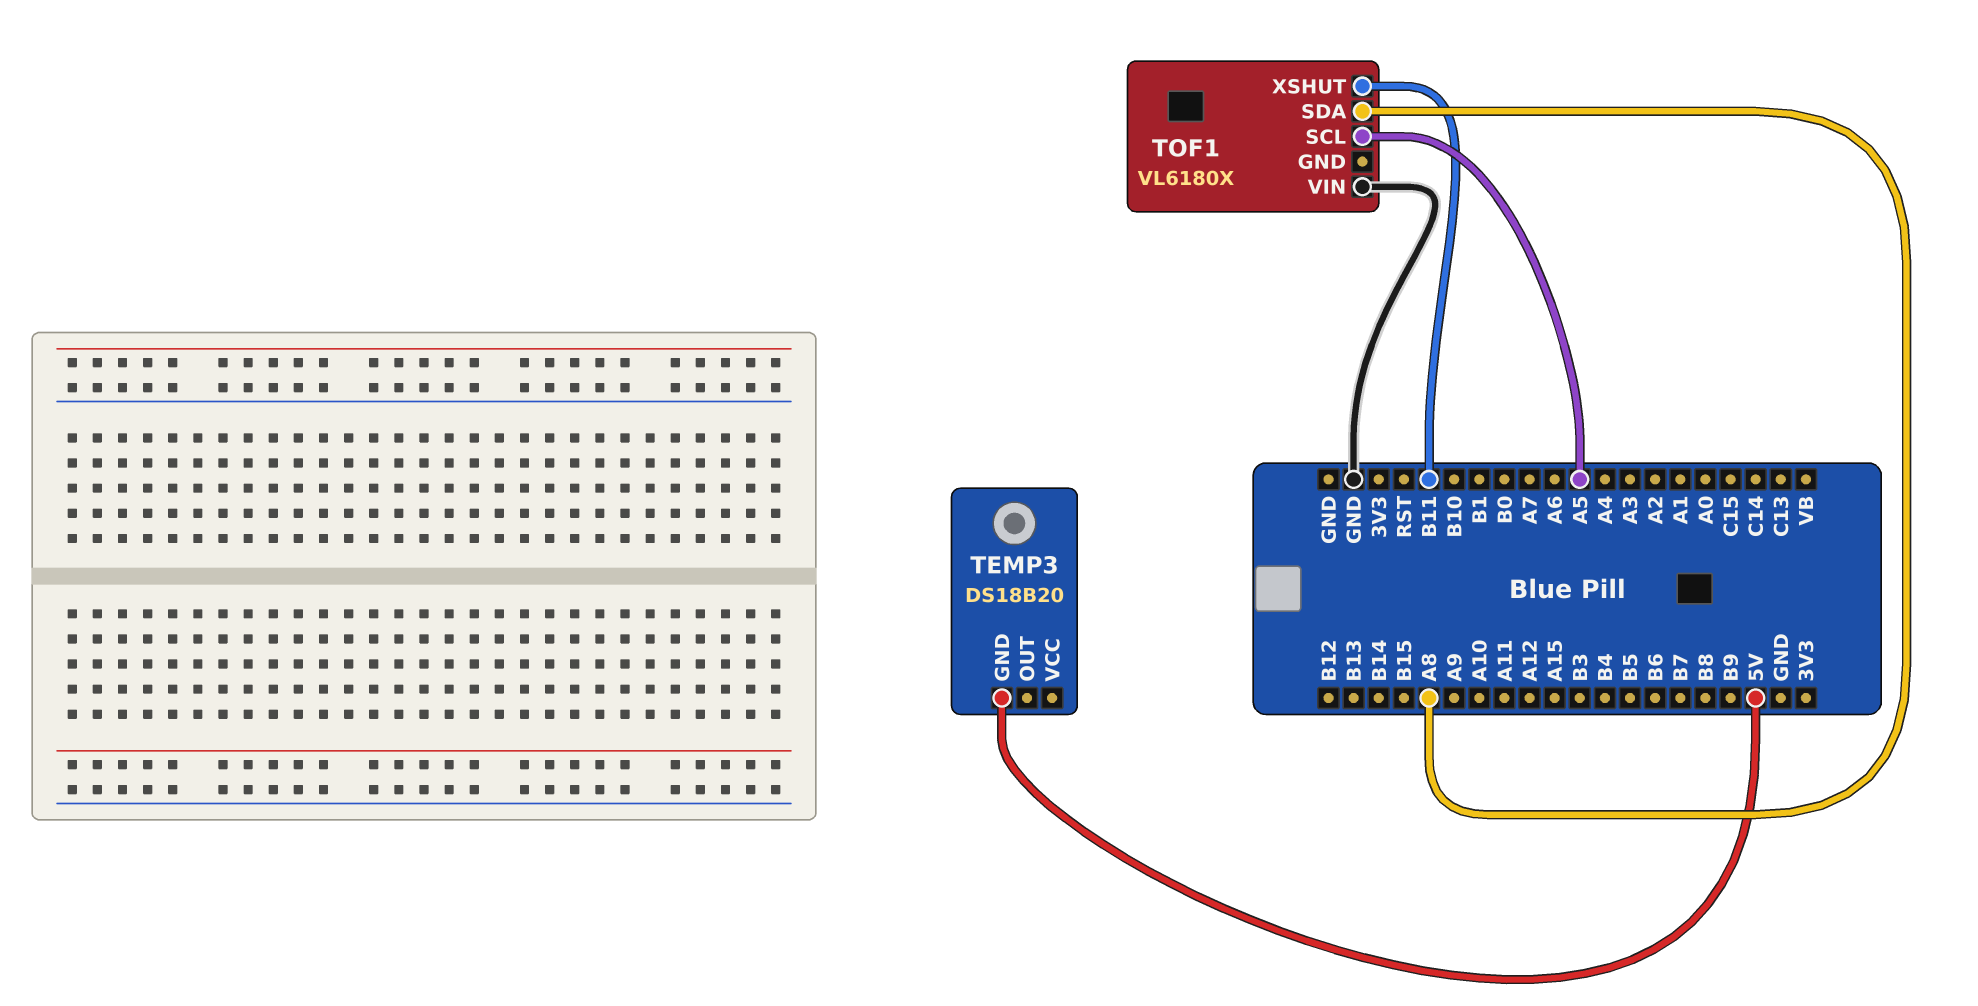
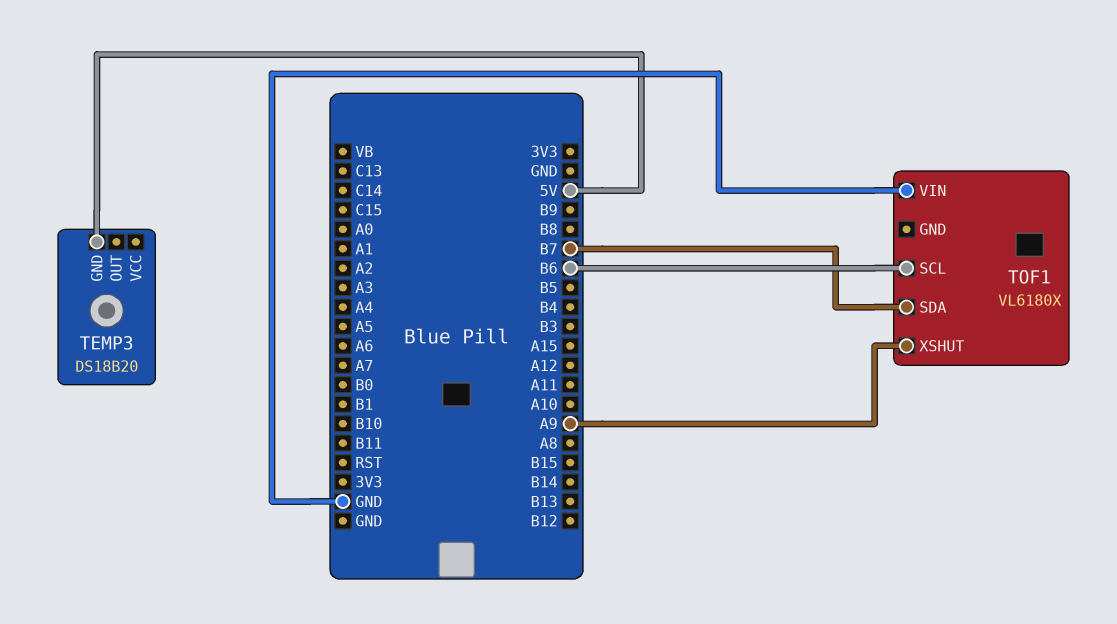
TOF1 pin SCL: A5 -> B6
TOF1 pin SDA: A8 -> B7
TOF1 pin XSHUT: B11 -> A9

